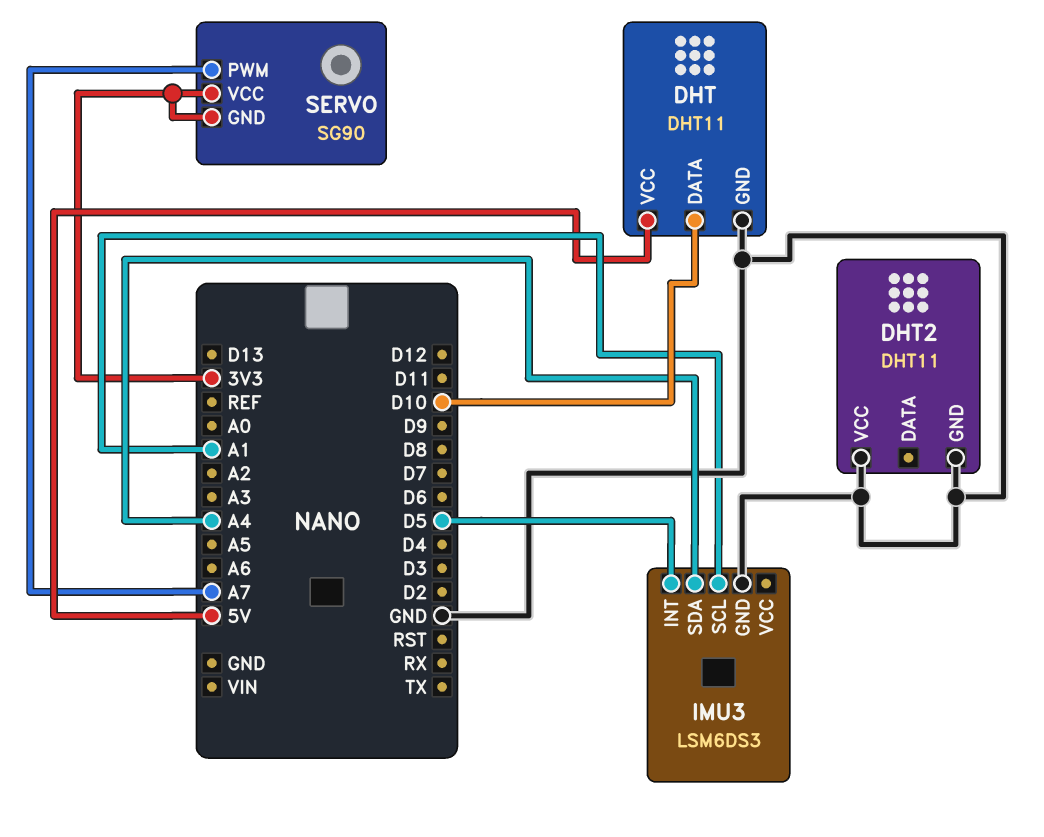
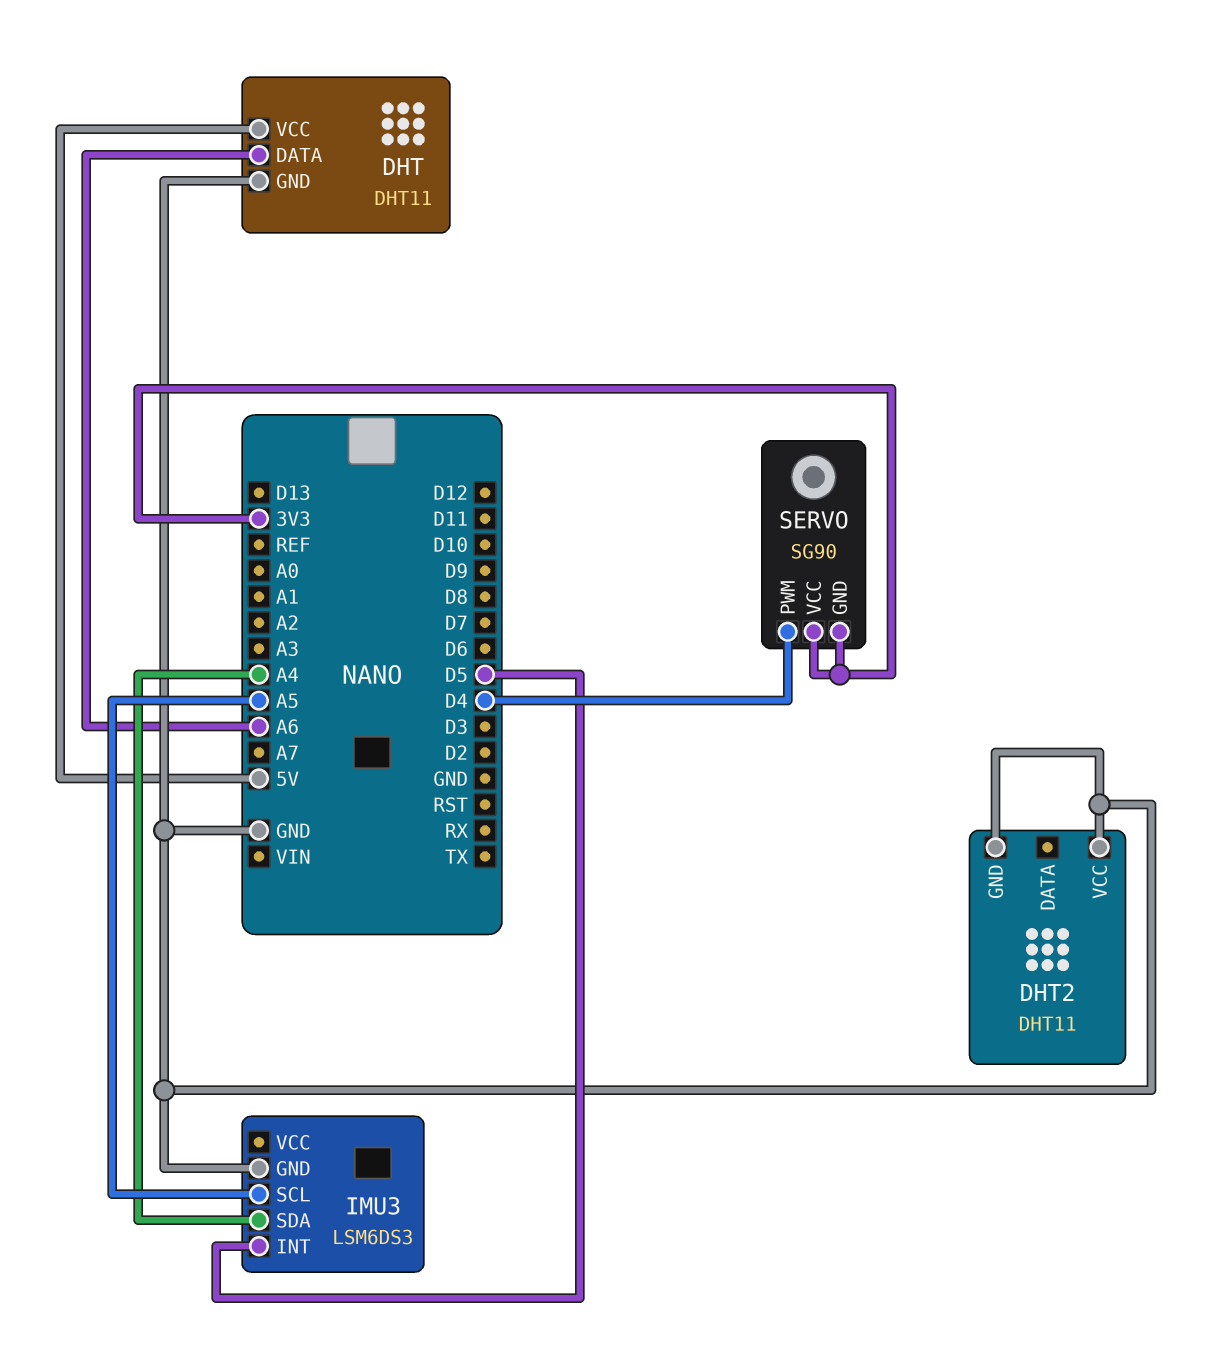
DHT pin DATA: D10 -> A6
IMU3 pin SCL: A1 -> A5
SERVO pin PWM: A7 -> D4

